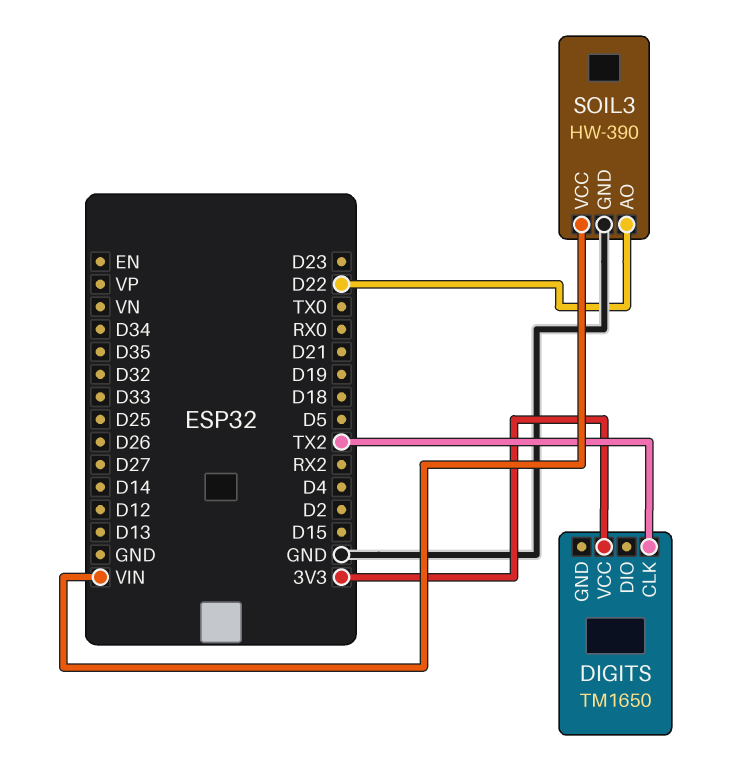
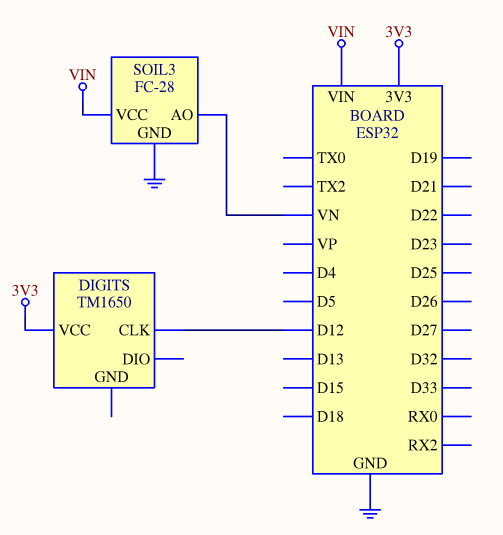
DIGITS pin CLK: TX2 -> D12
SOIL3: HW-390 -> FC-28
SOIL3 pin AO: D22 -> VN

